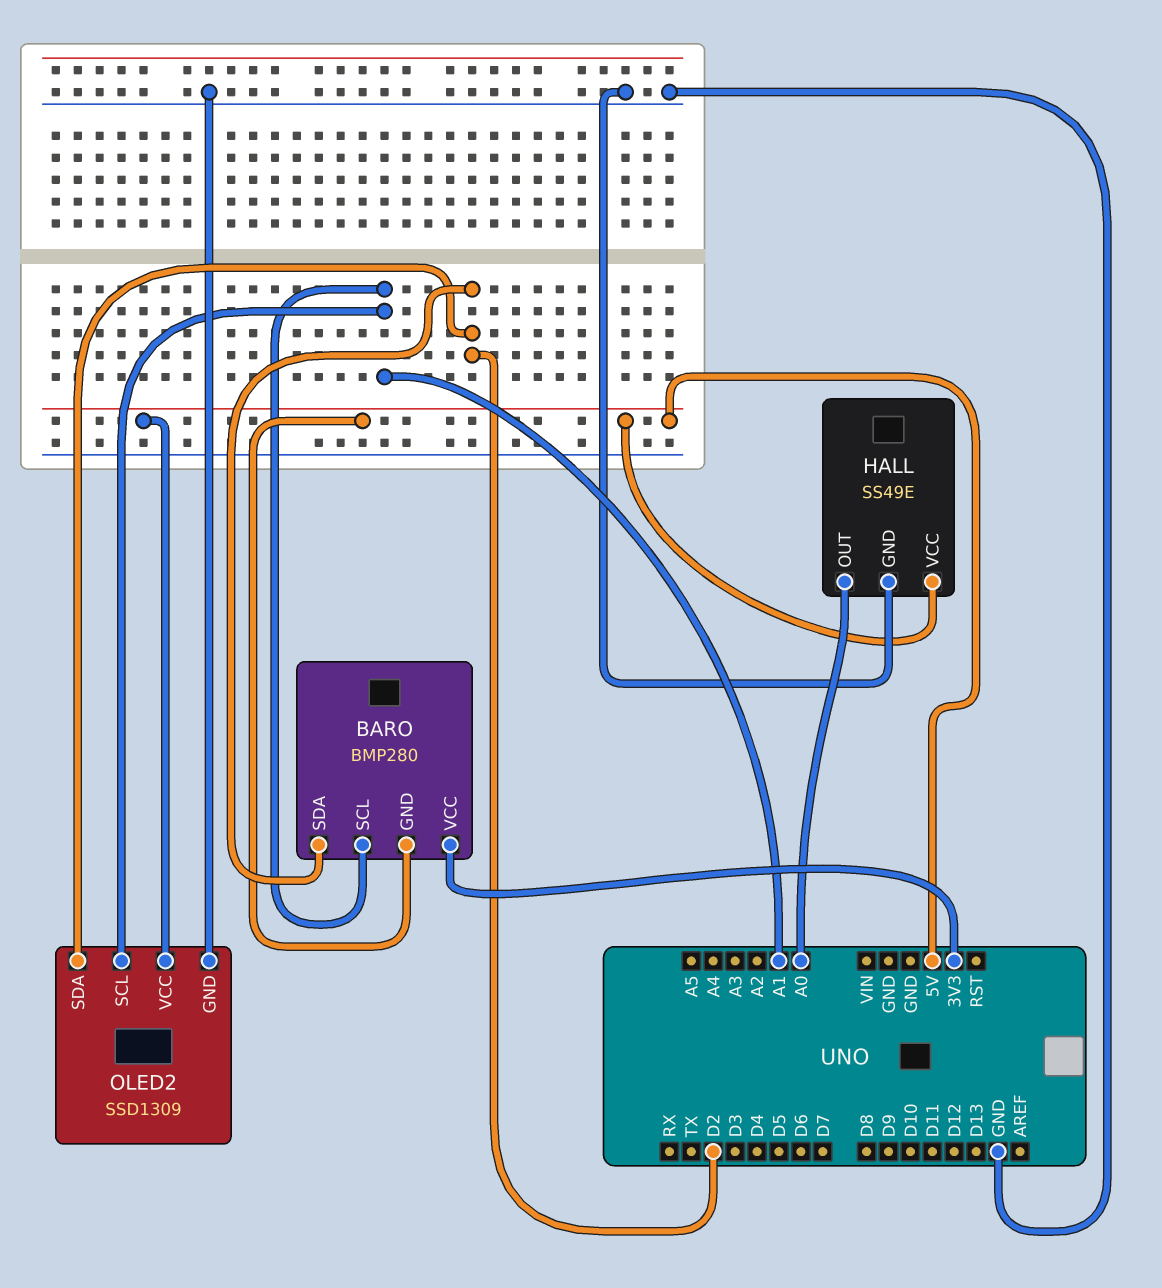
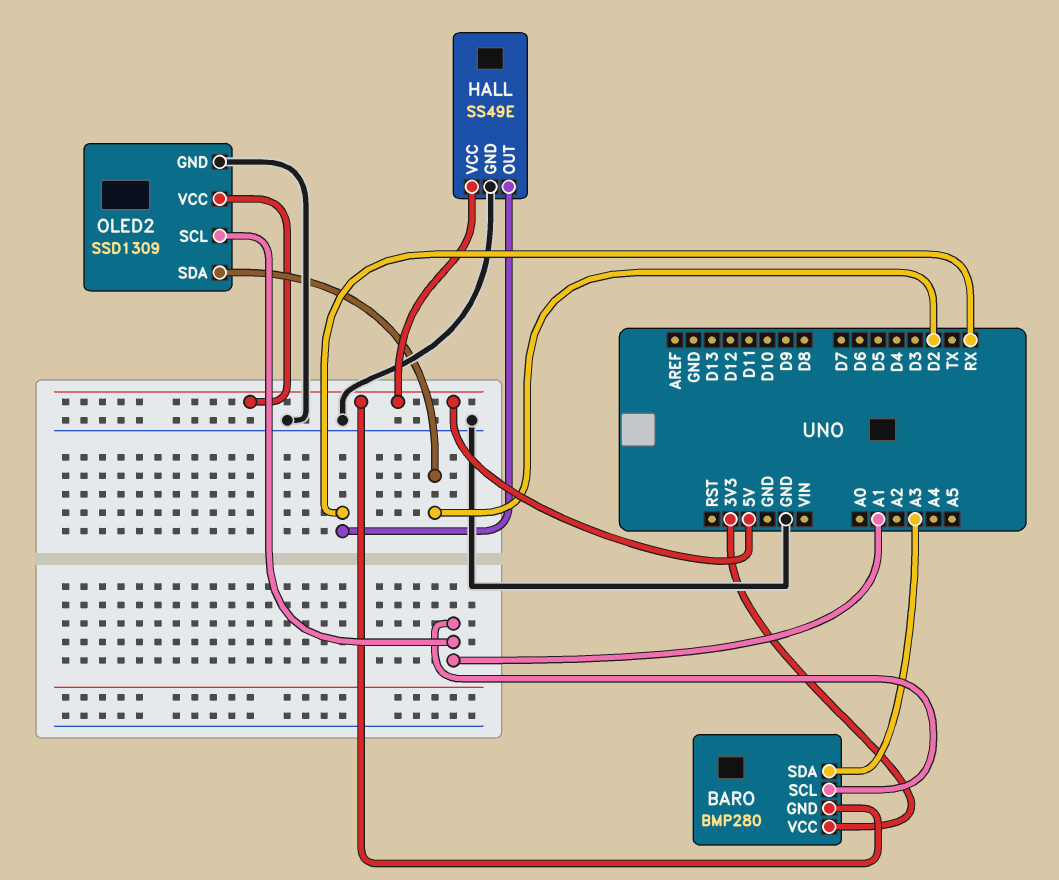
BARO pin SDA: D2 -> A3
HALL pin OUT: A0 -> RX

